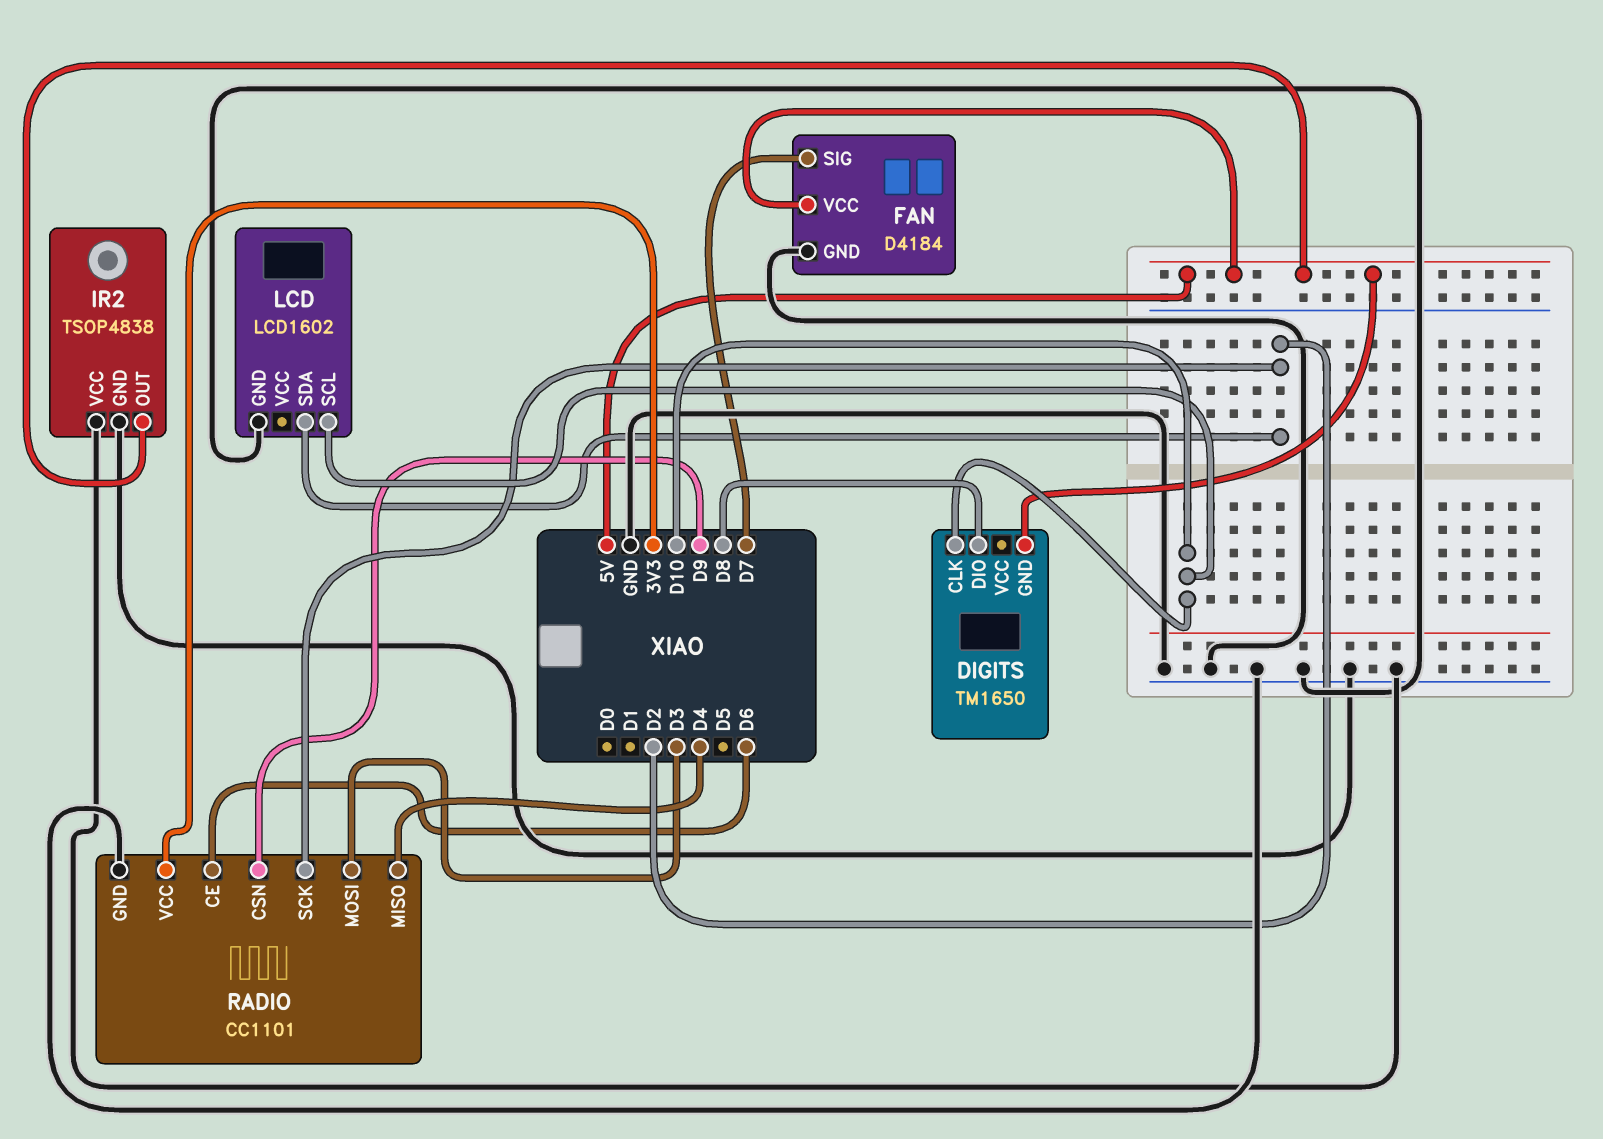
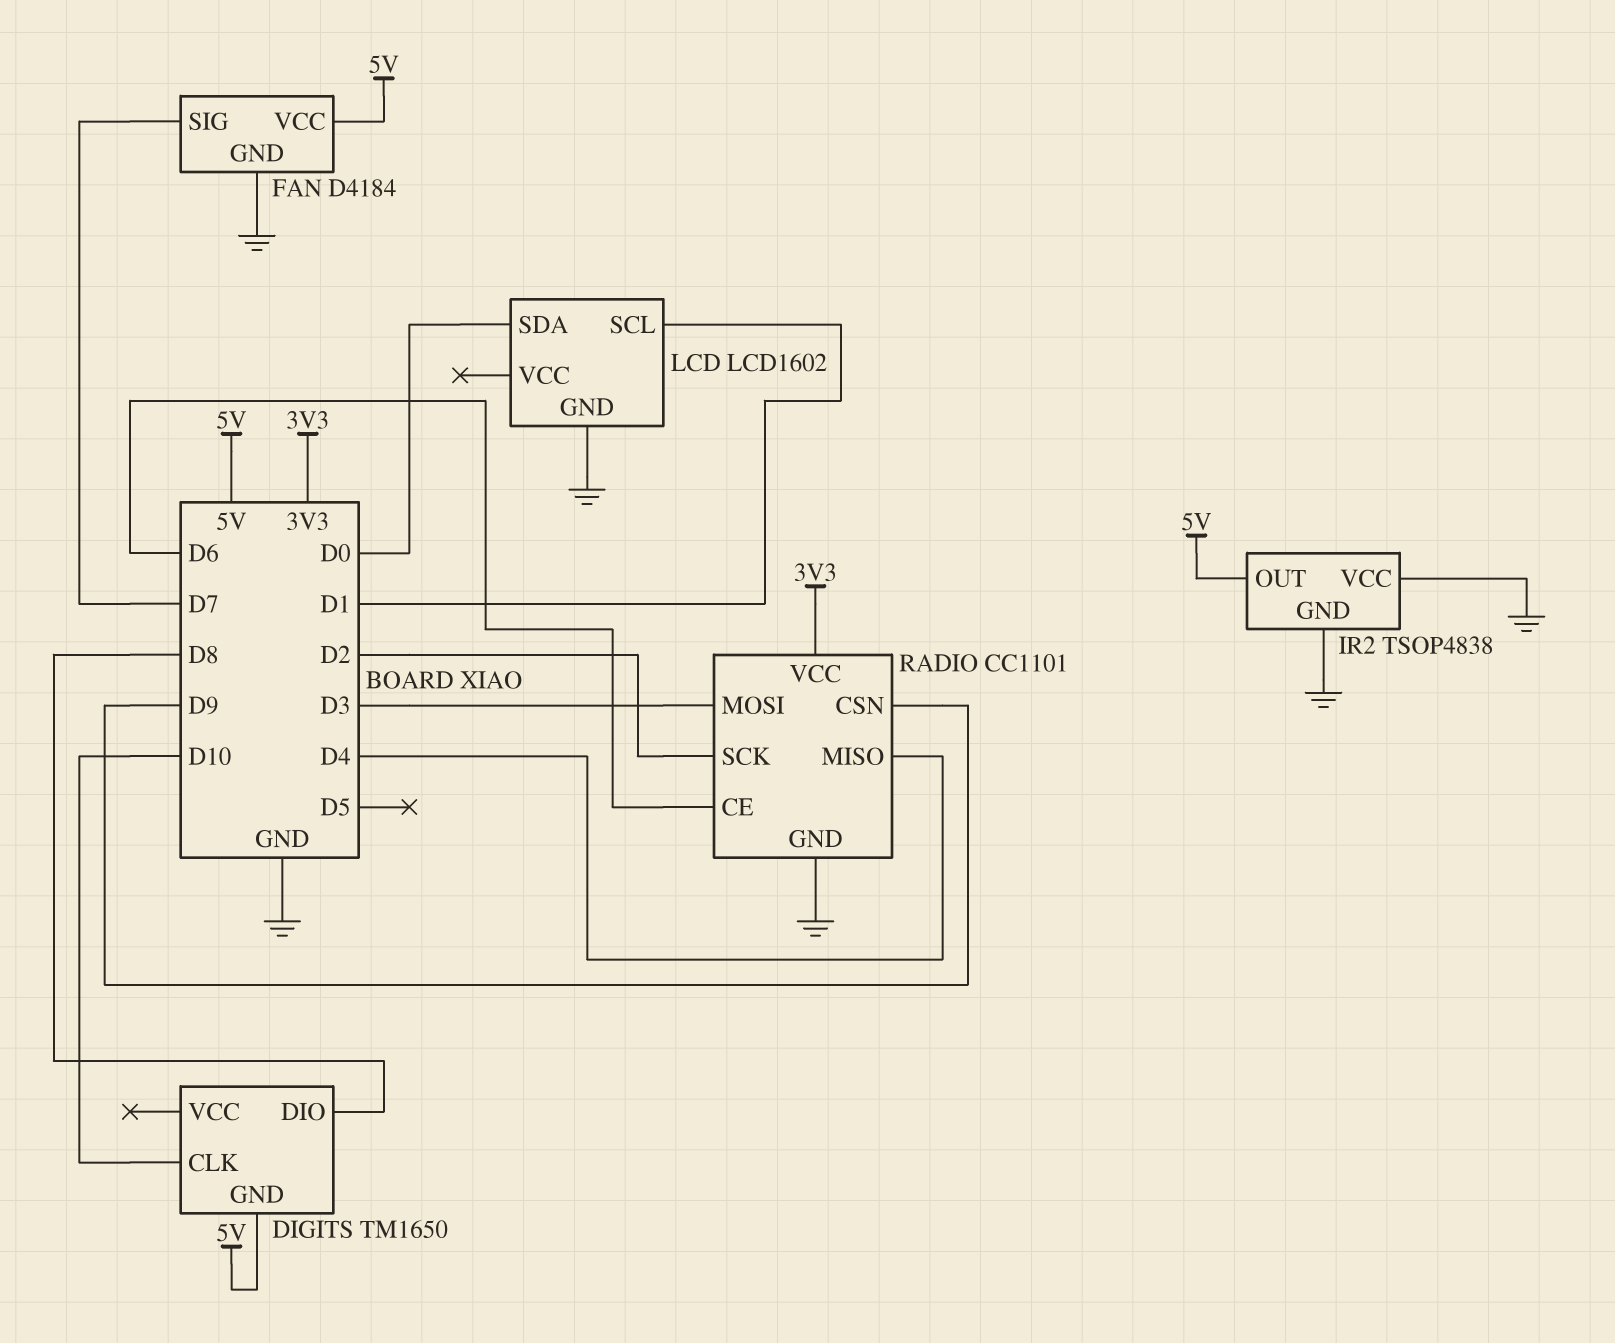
LCD pin SCL: D10 -> D1
LCD pin SDA: D2 -> D0

